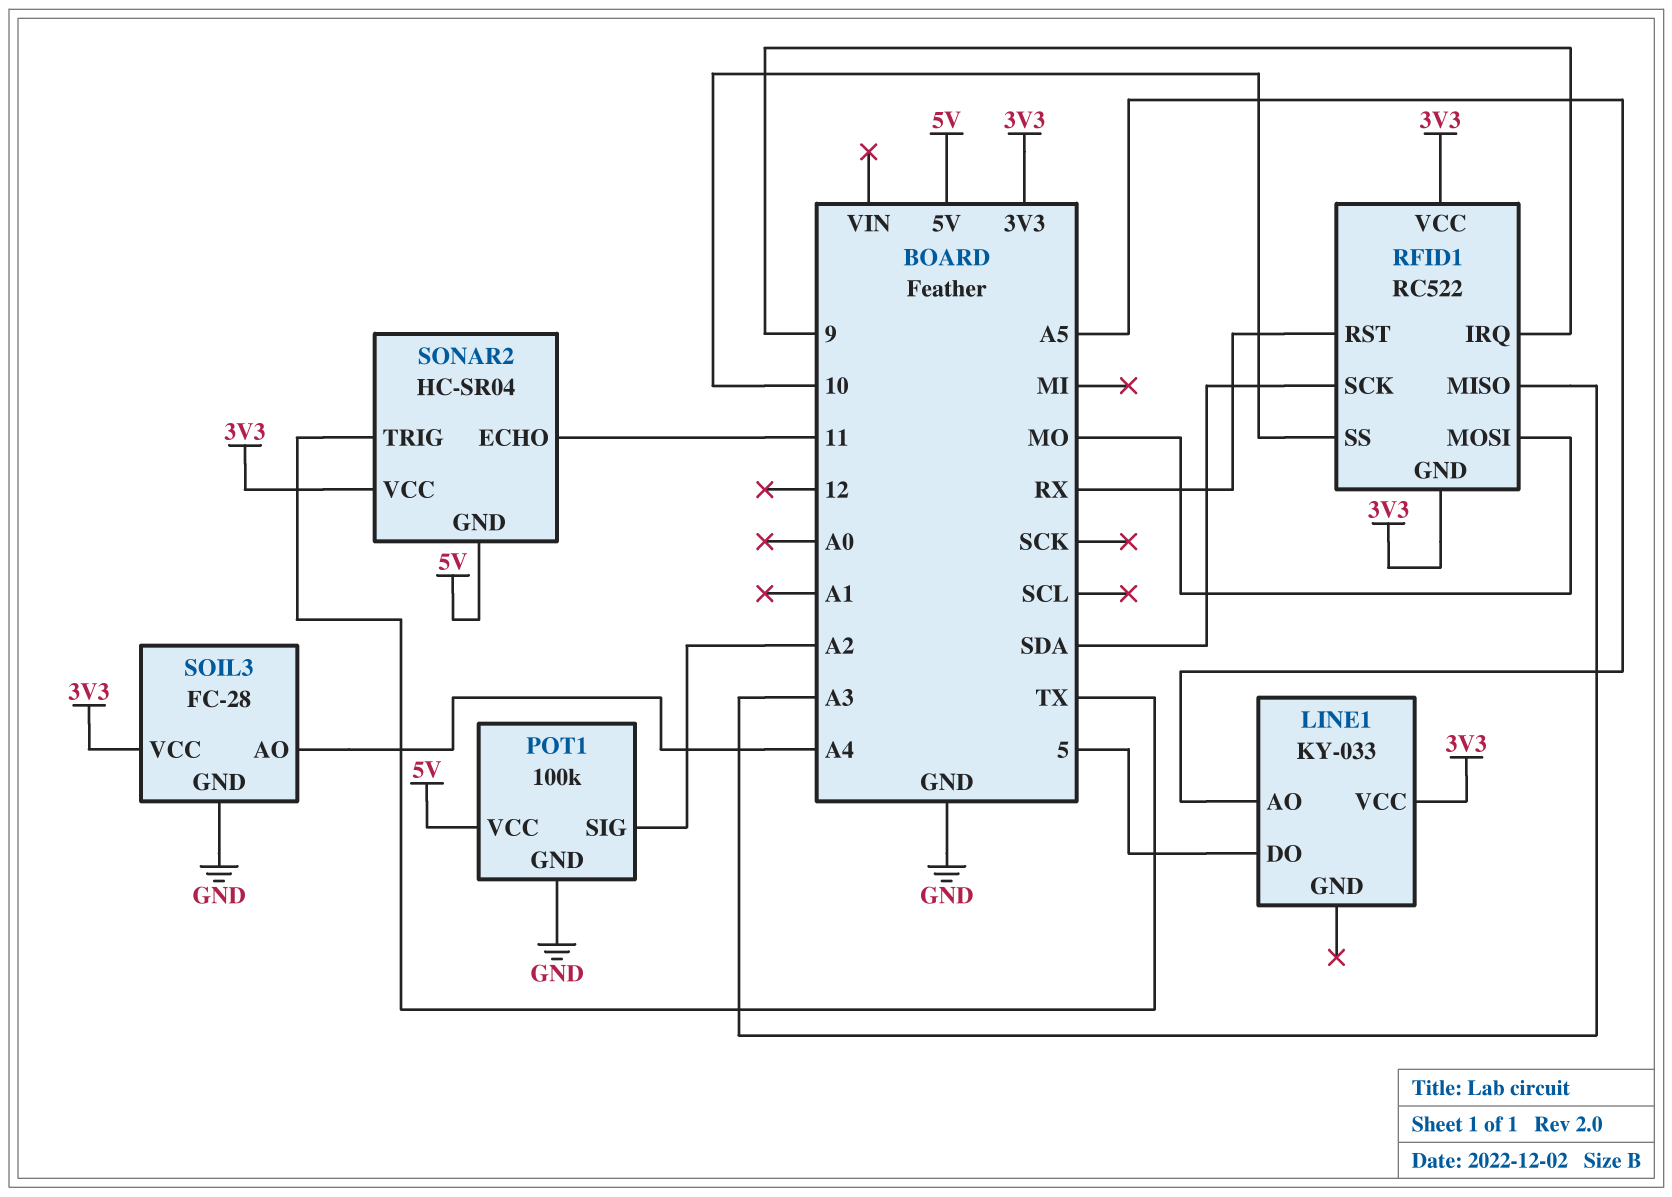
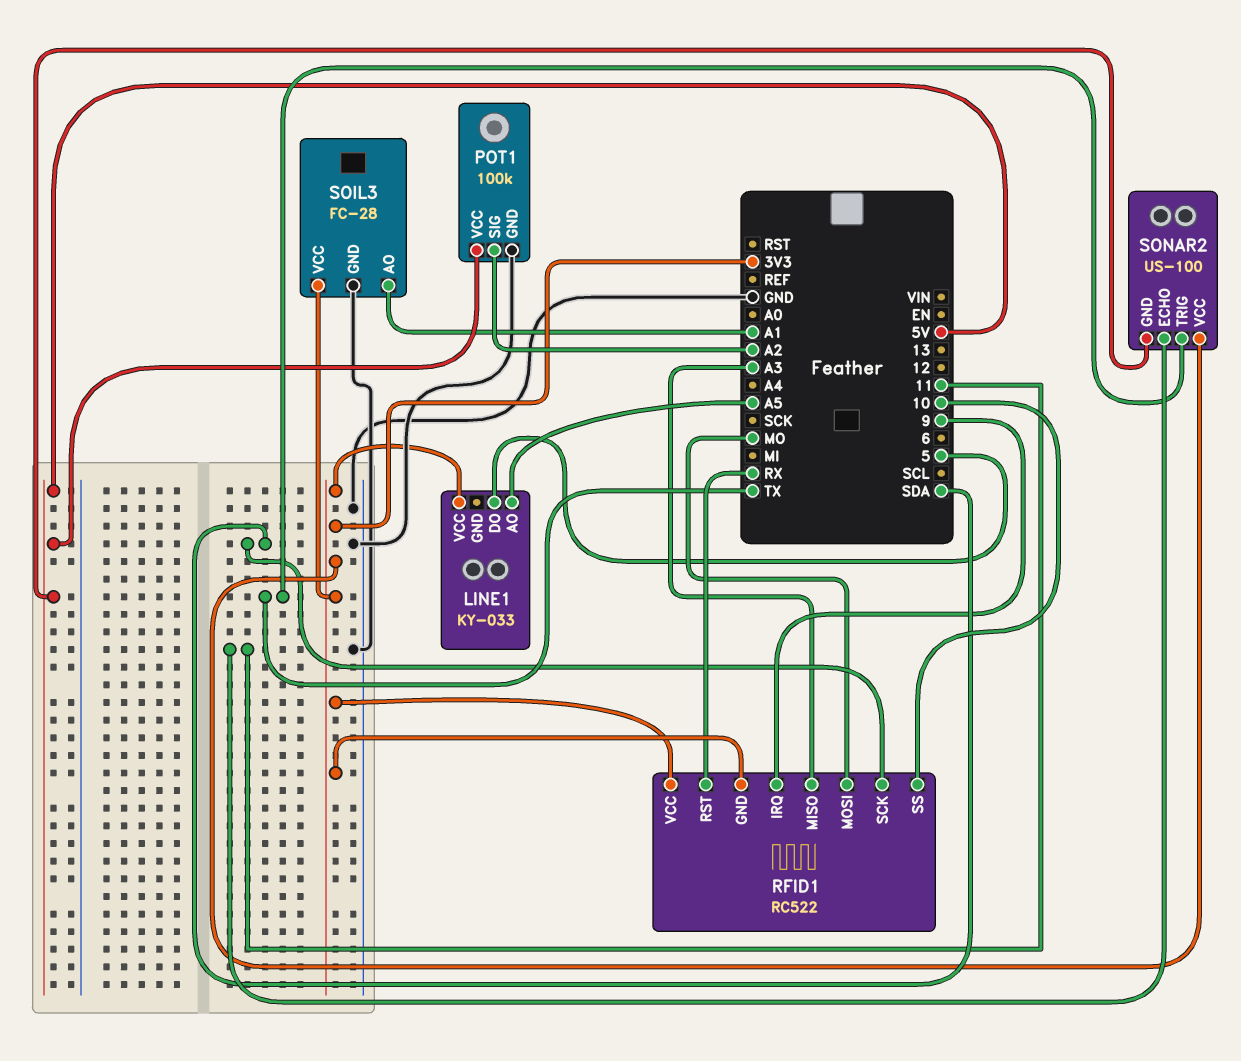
SOIL3 pin AO: A4 -> A1
SONAR2: HC-SR04 -> US-100

